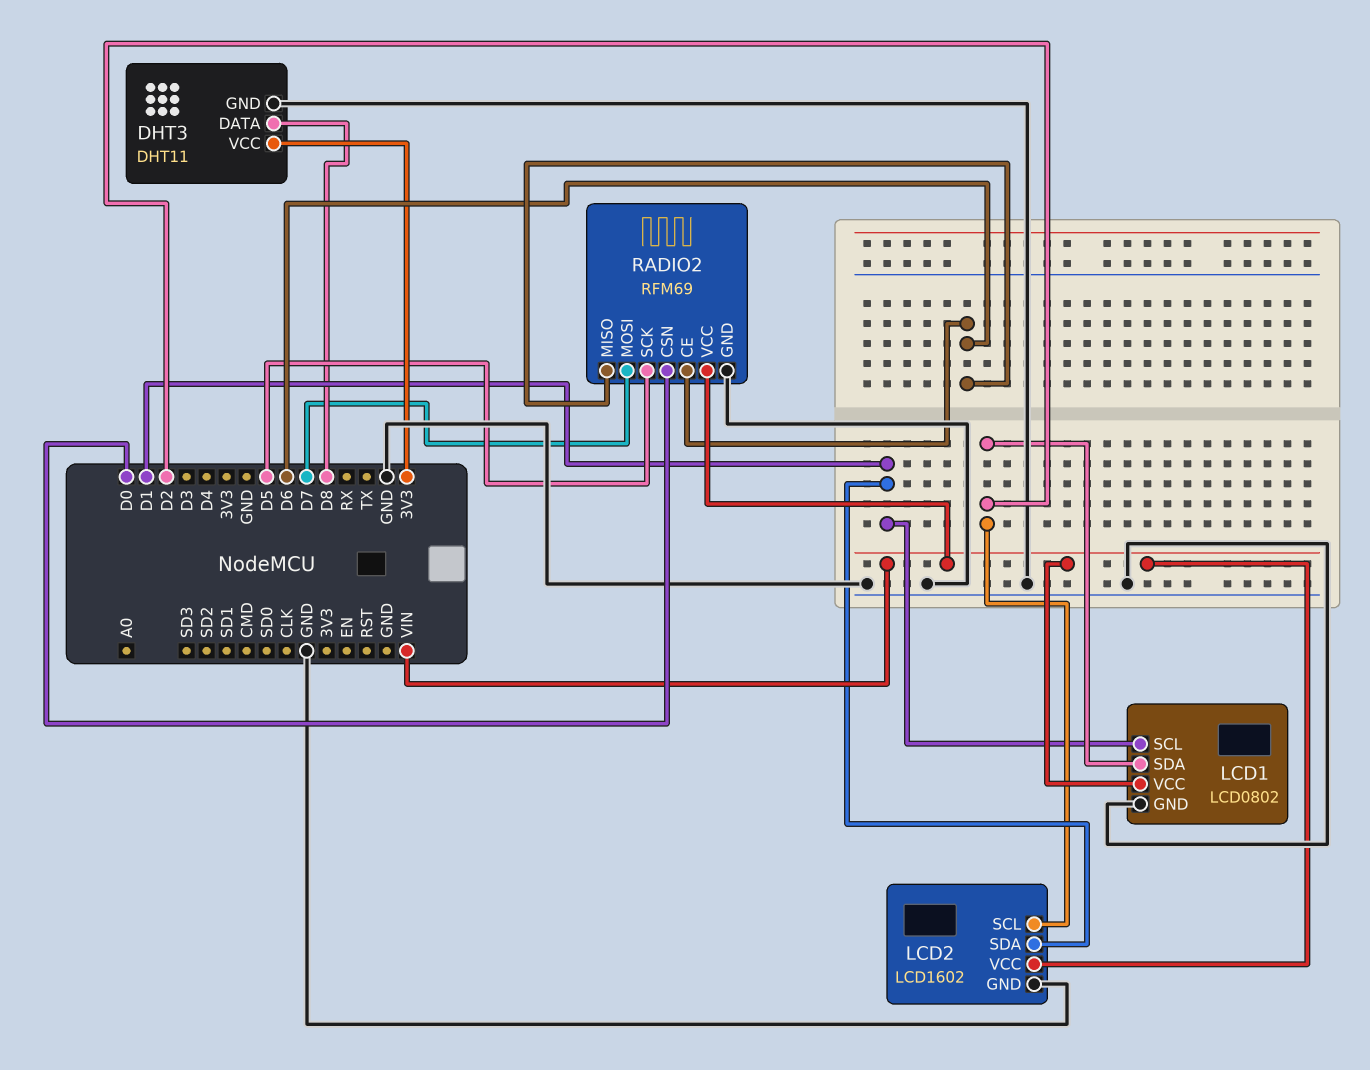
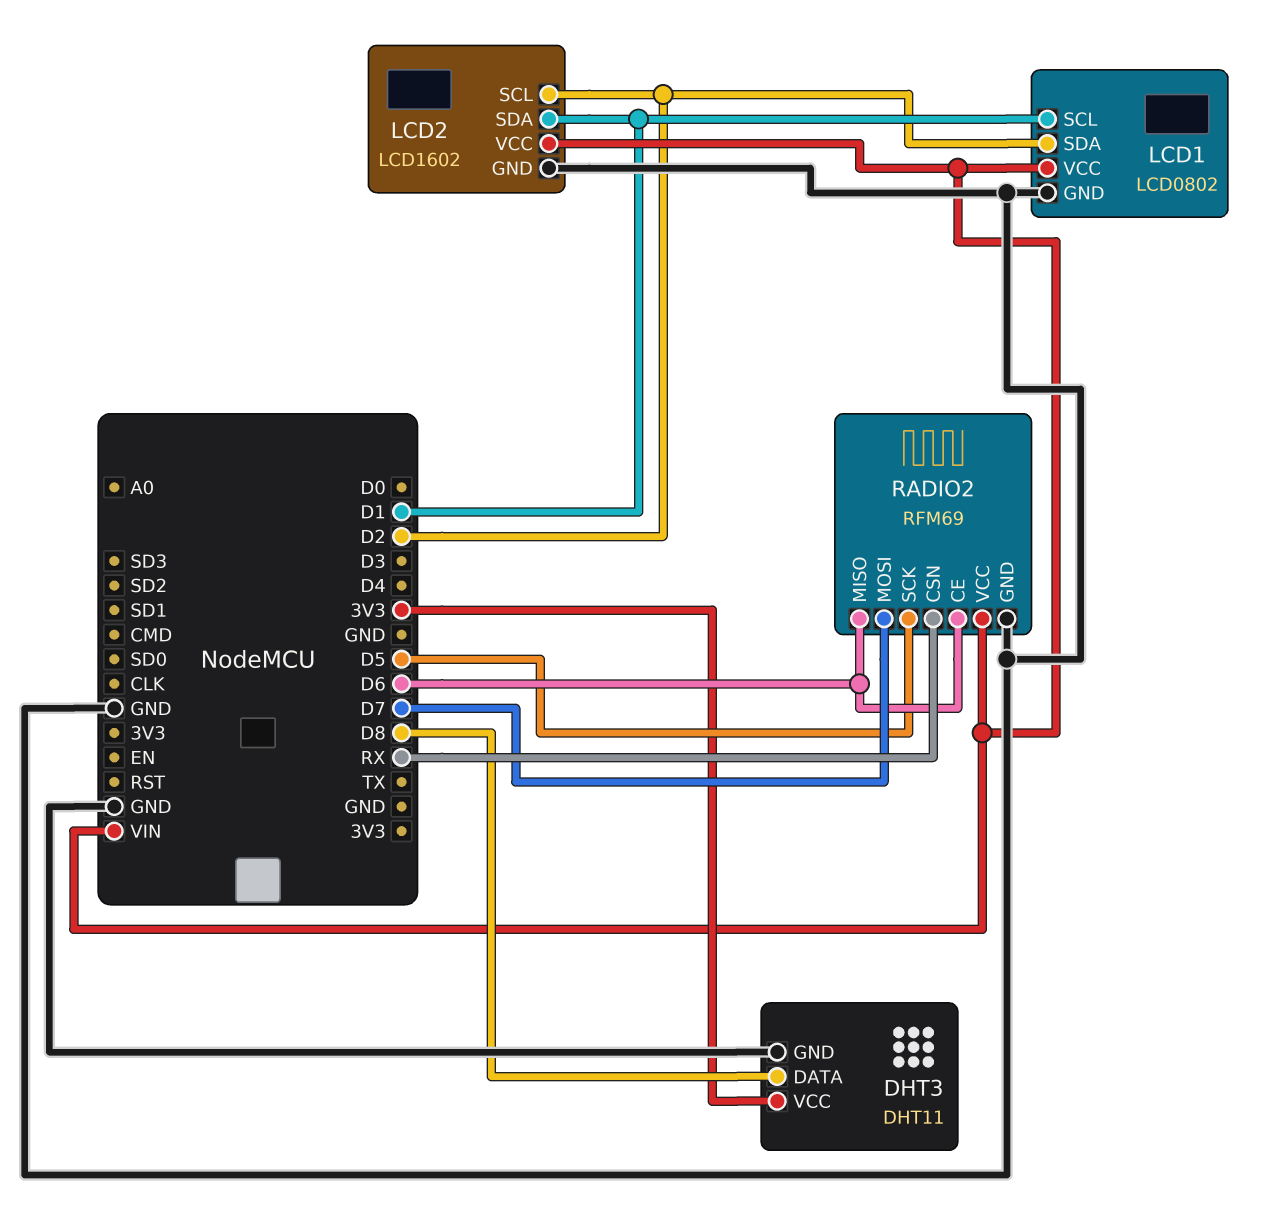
RADIO2 pin CSN: D0 -> RX

